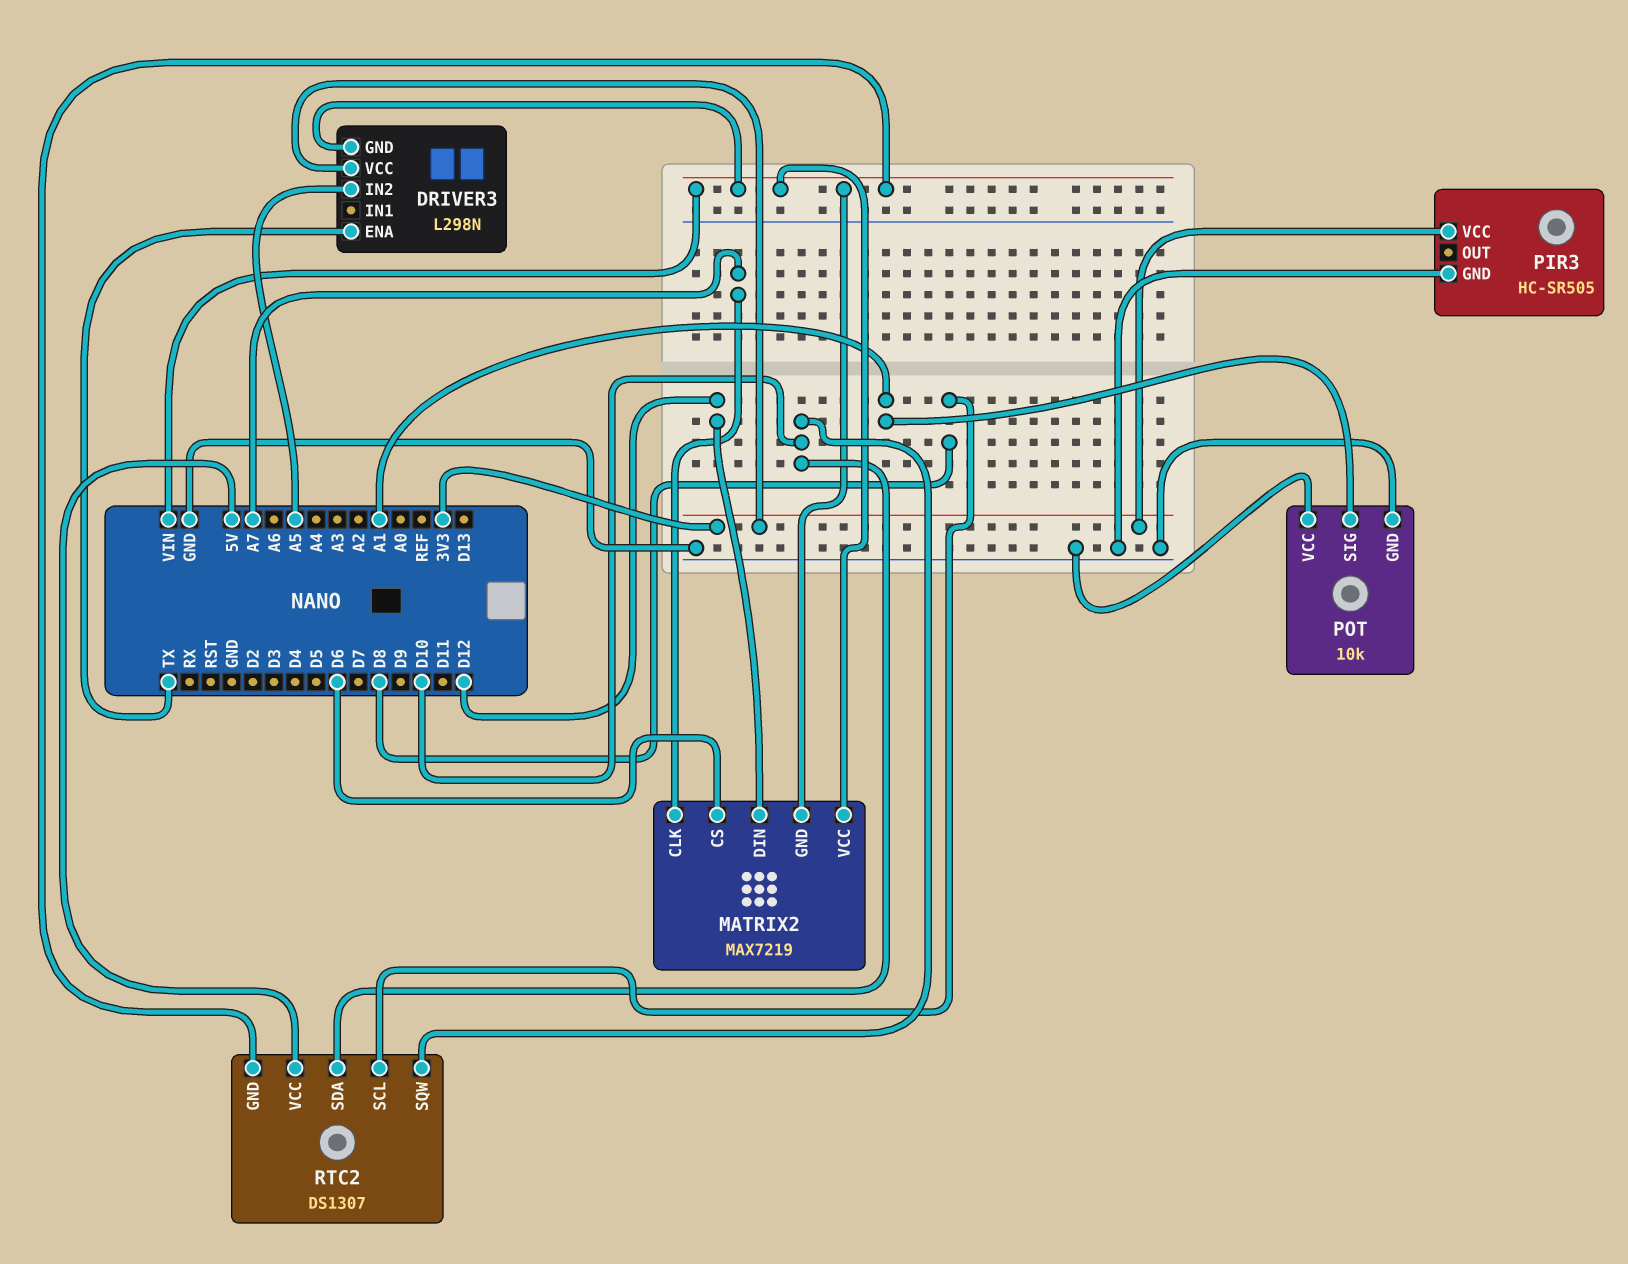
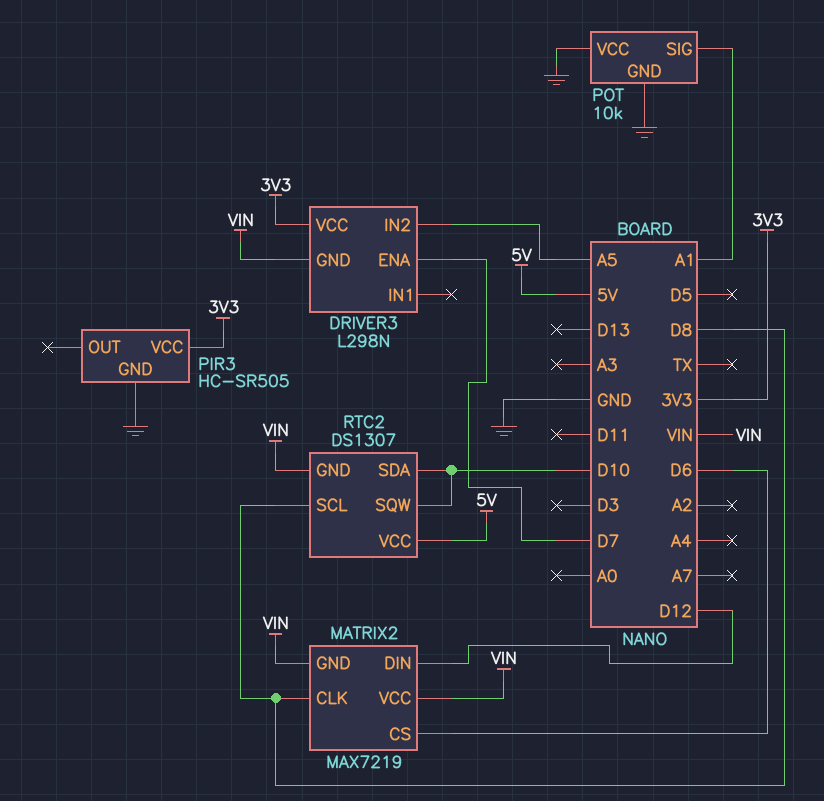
DRIVER3 pin ENA: TX -> D7
MATRIX2 pin CLK: A7 -> D8

